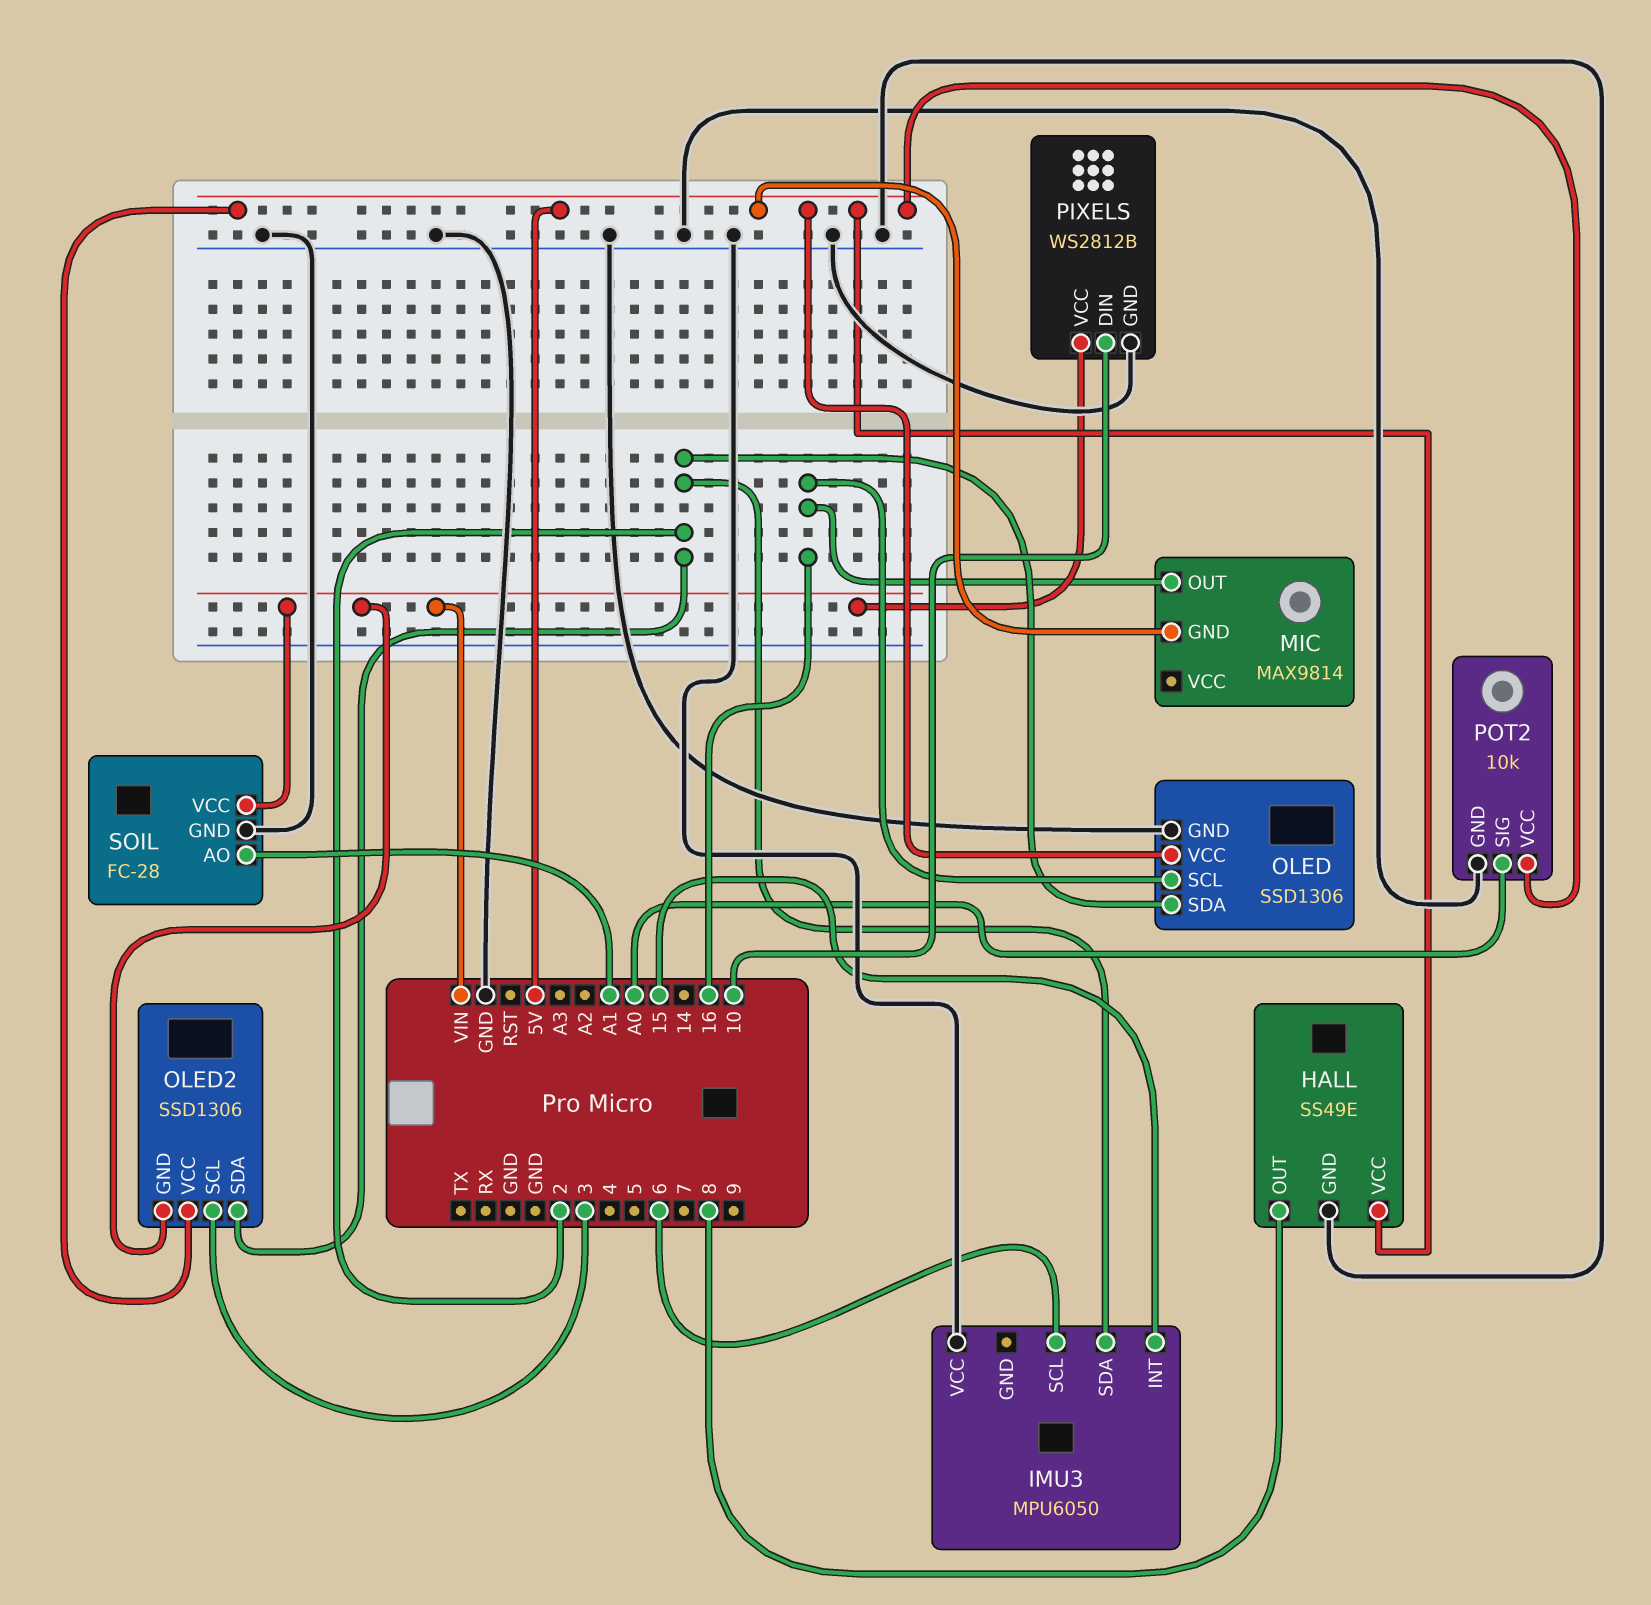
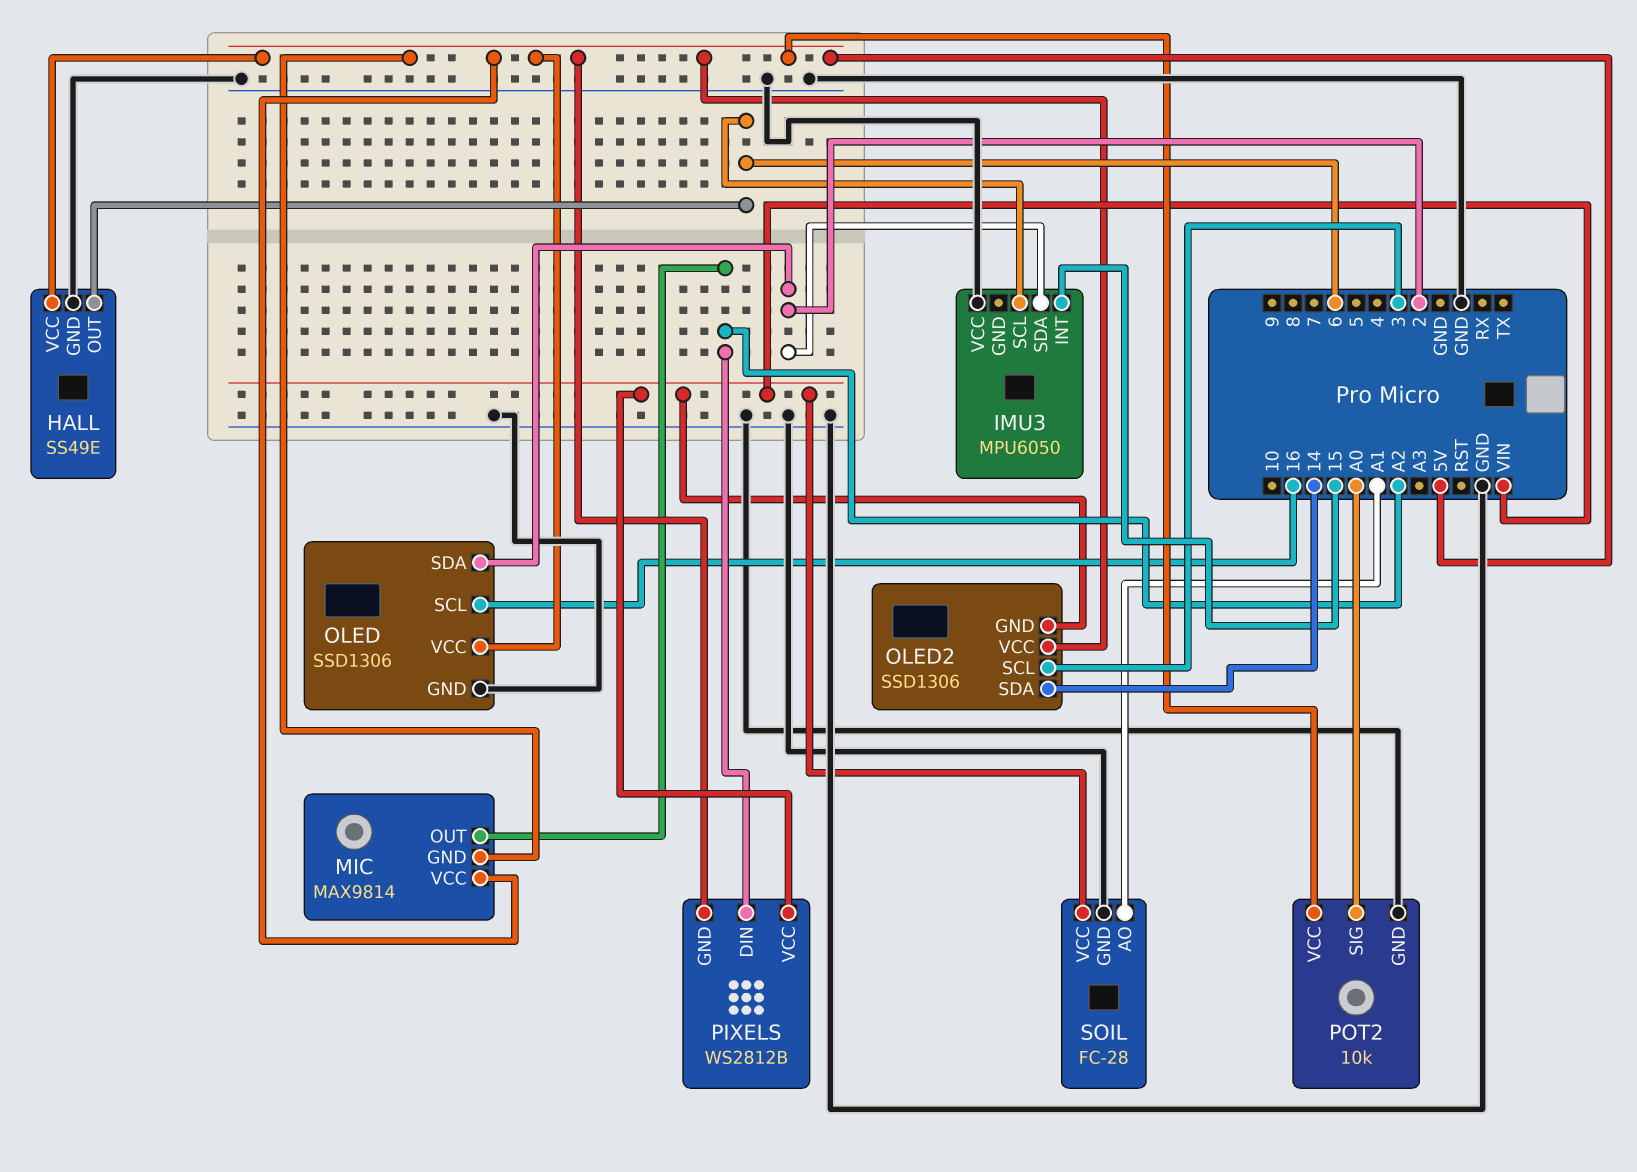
HALL pin OUT: 8 -> 6
MIC pin OUT: 16 -> A2
MIC pin VCC: none -> 5V
OLED2 pin SDA: 2 -> 14
PIXELS pin DIN: 10 -> A2
PIXELS pin GND: GND -> 5V

